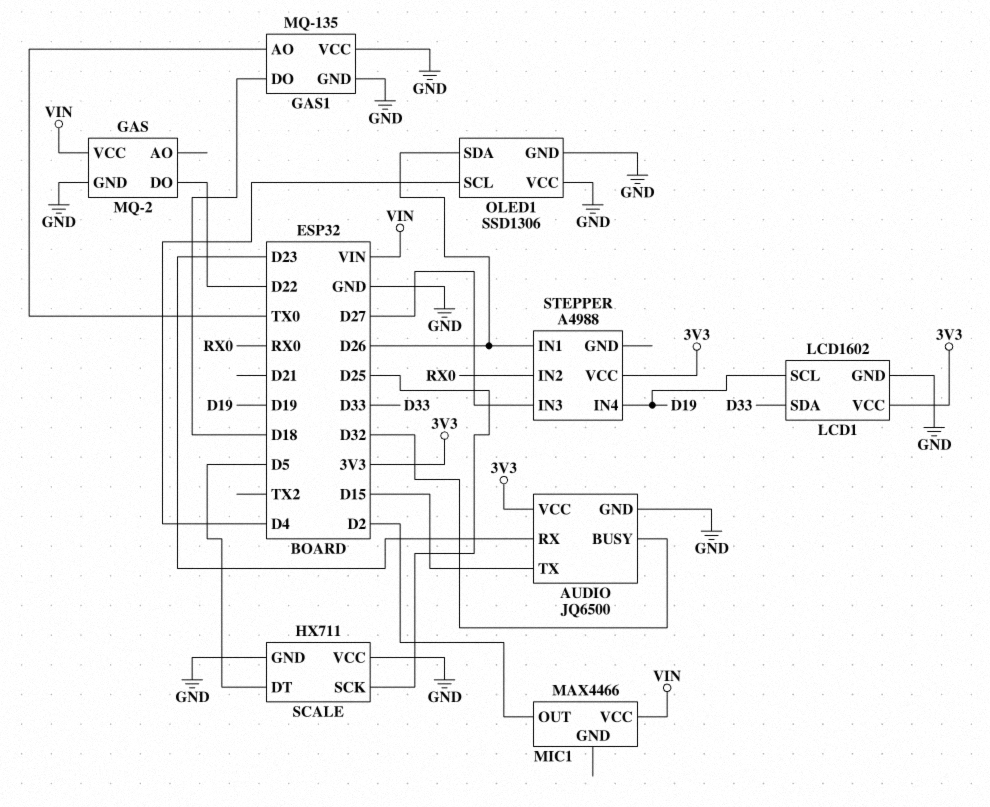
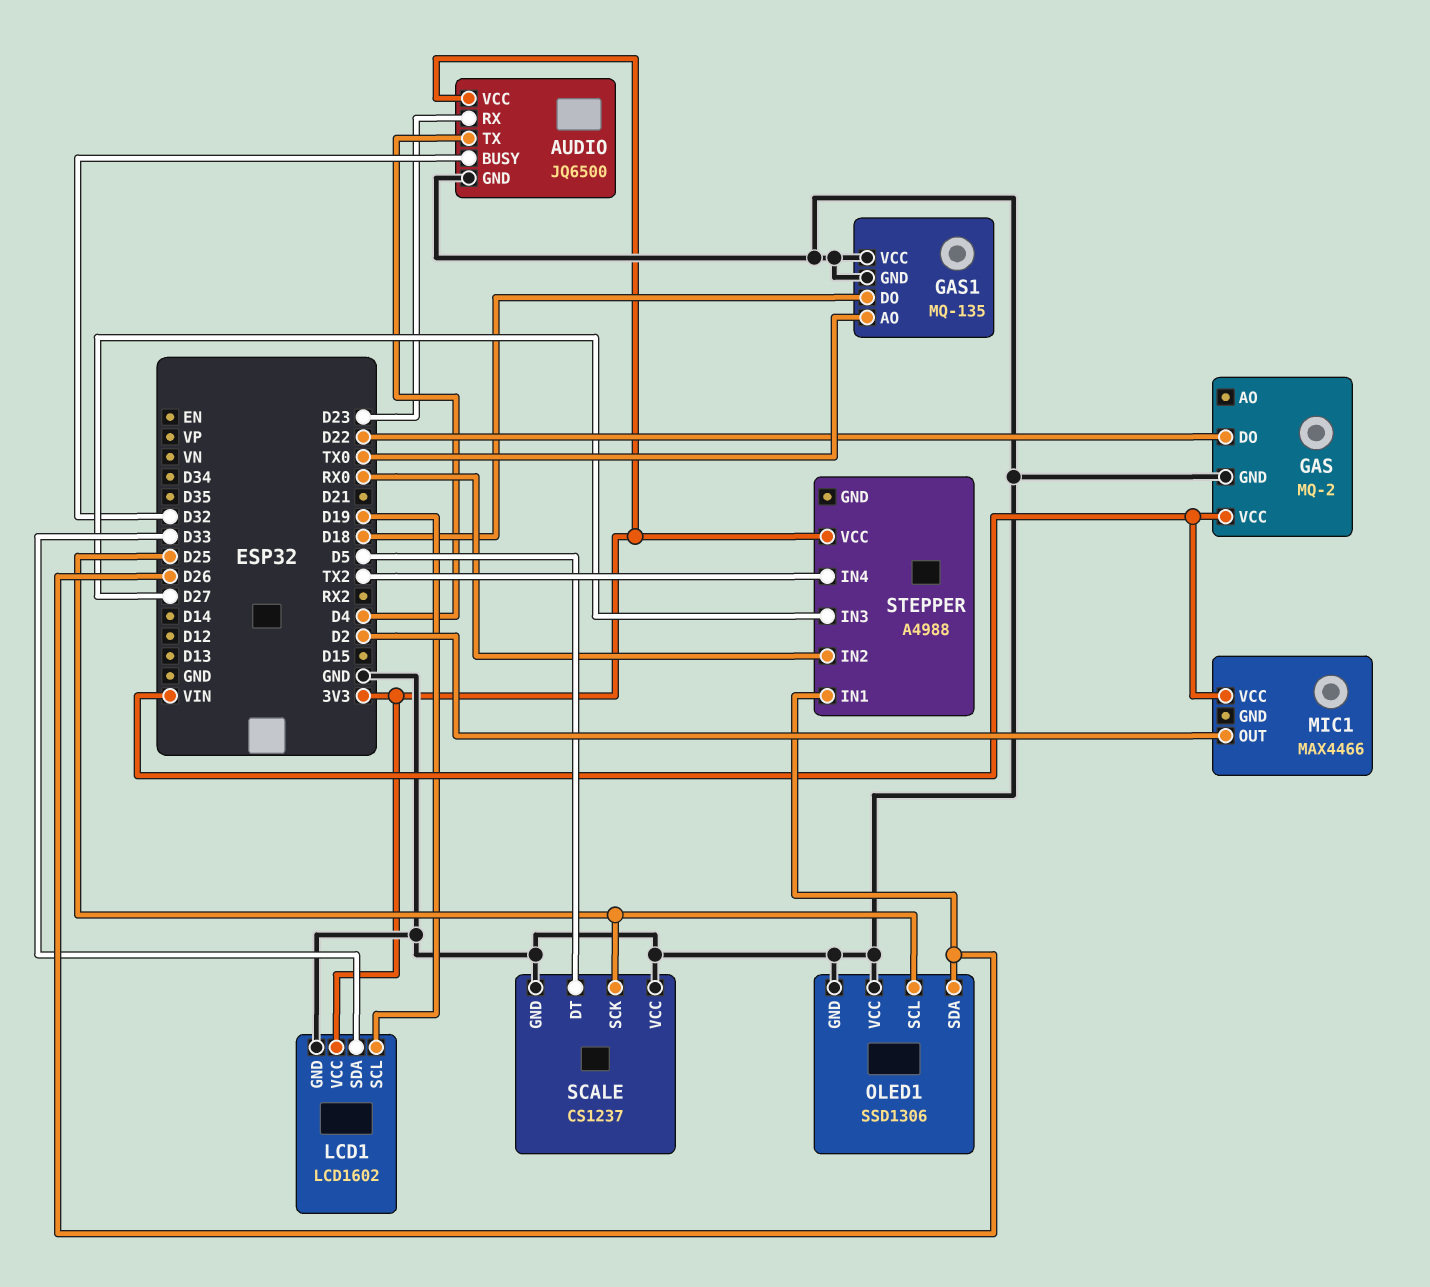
AUDIO pin TX: D15 -> D4
OLED1 pin SCL: D4 -> D25
SCALE: HX711 -> CS1237
STEPPER pin IN4: D19 -> TX2

